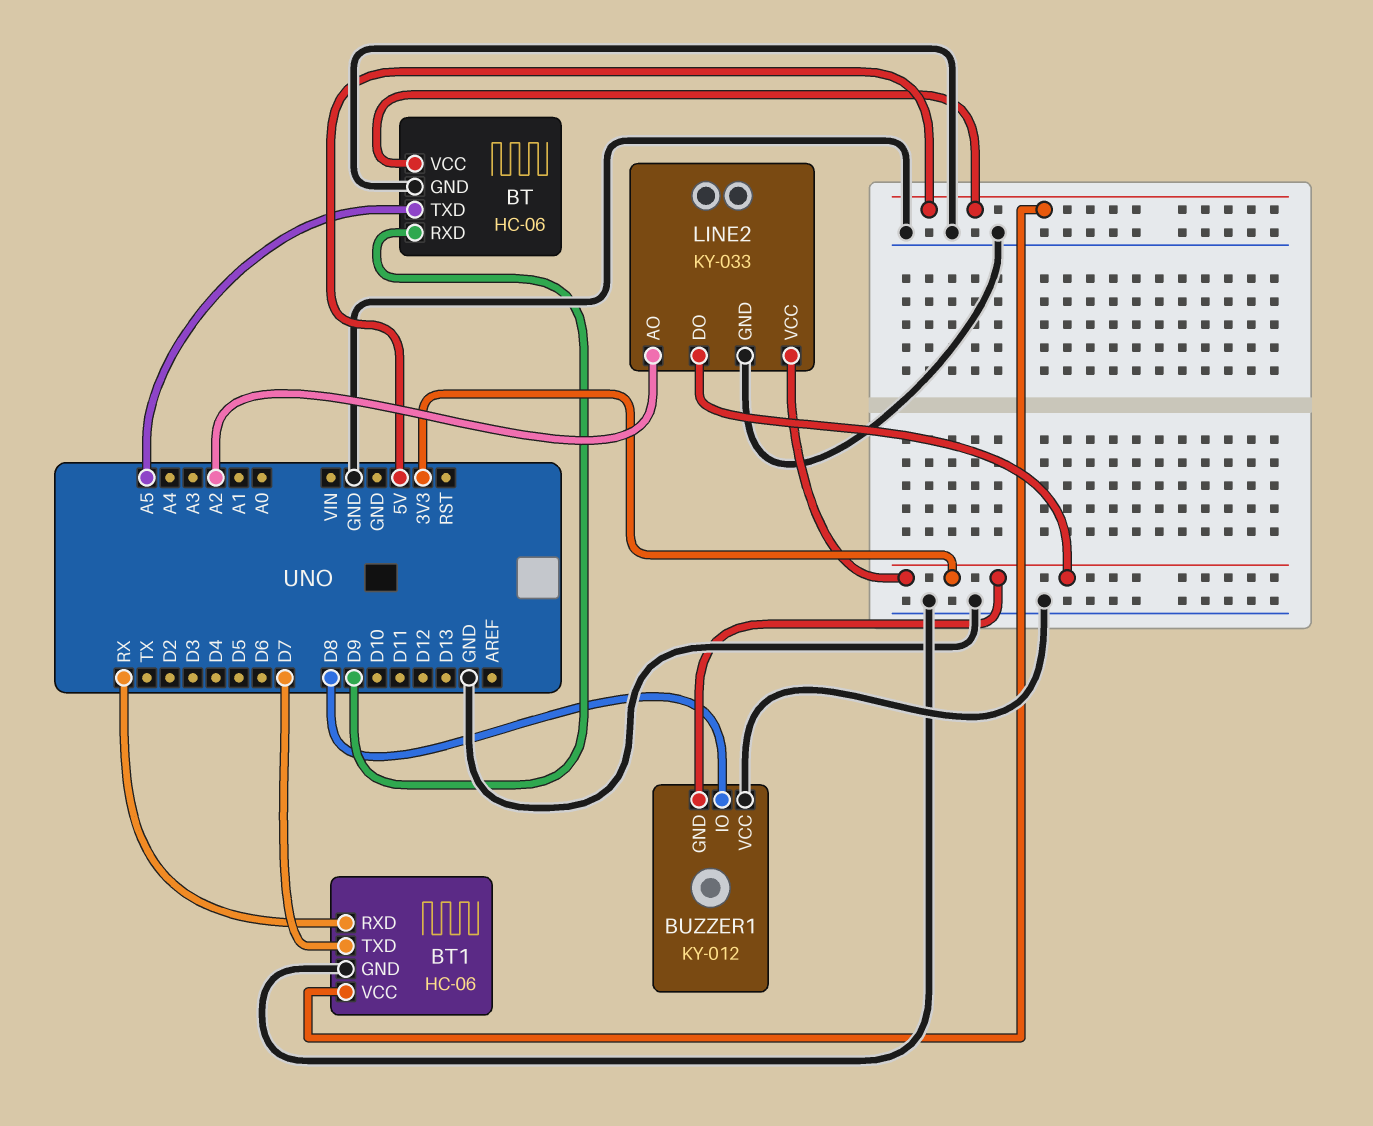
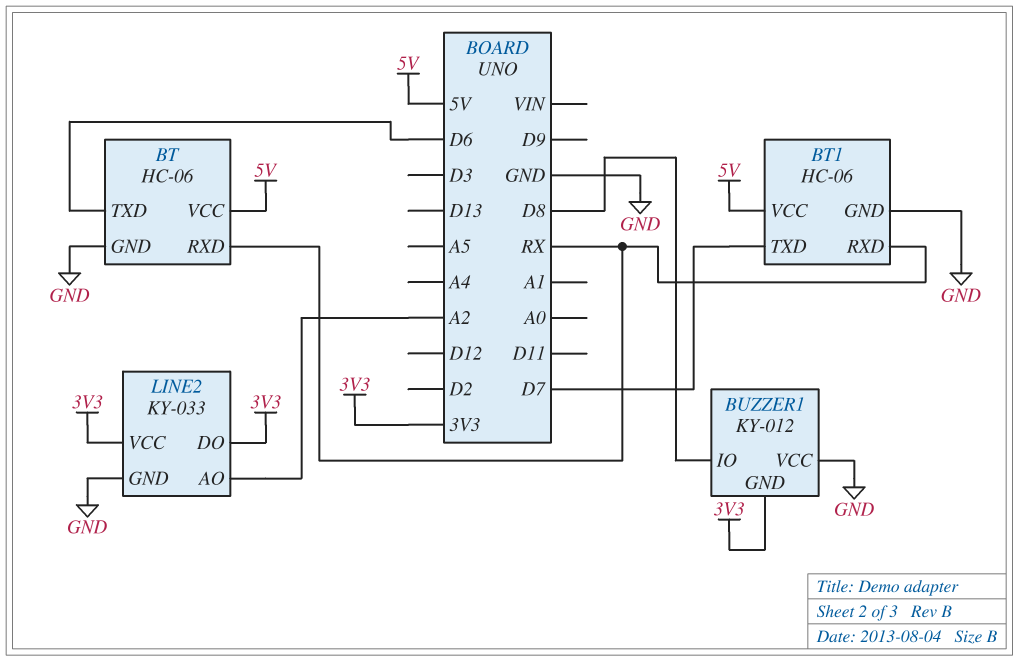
BT pin RXD: D9 -> RX
BT pin TXD: A5 -> D6

